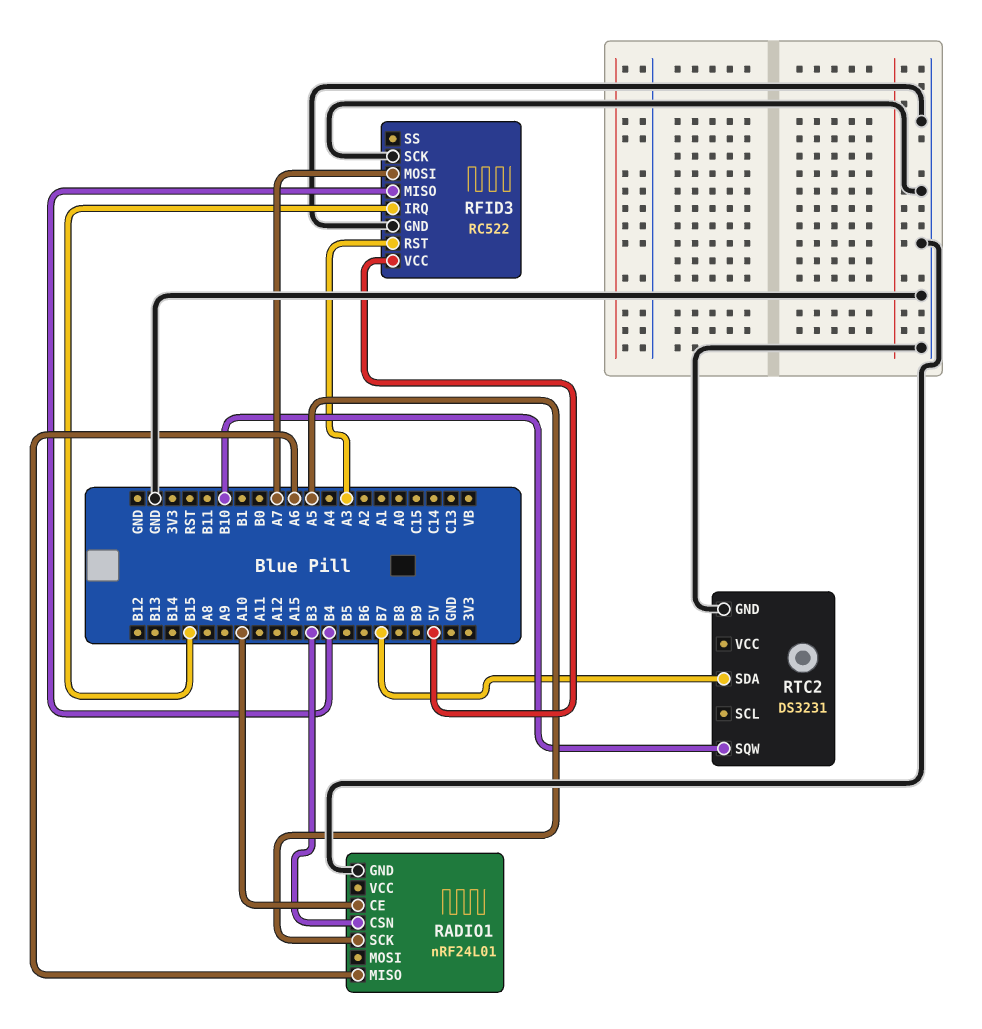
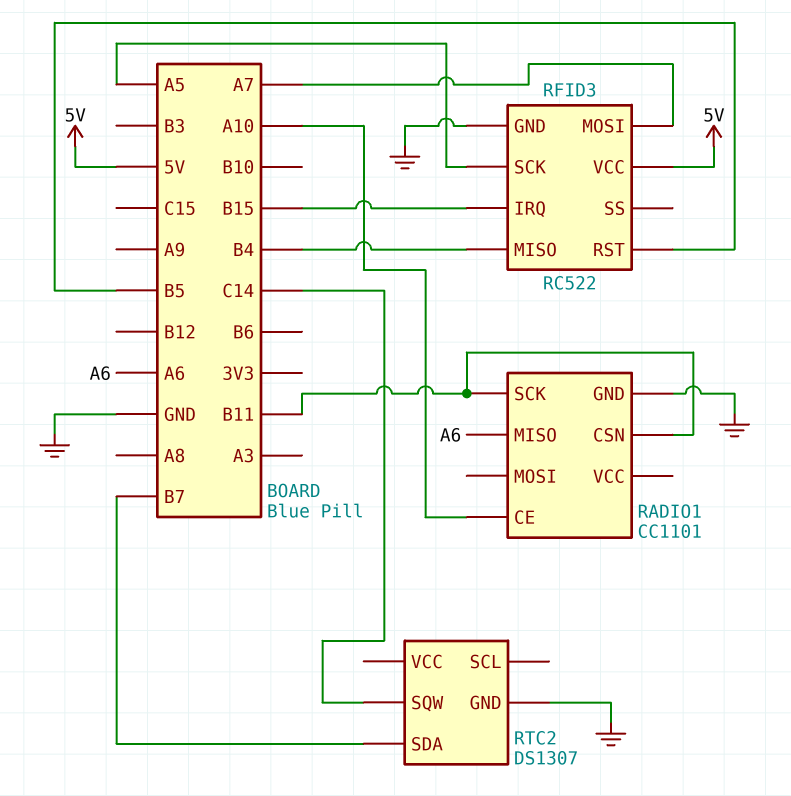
RADIO1: nRF24L01 -> CC1101
RADIO1 pin CSN: B3 -> B11
RADIO1 pin SCK: A5 -> B11
RFID3 pin RST: A3 -> B5
RFID3 pin SCK: GND -> A5
RTC2: DS3231 -> DS1307
RTC2 pin SQW: B10 -> C14

